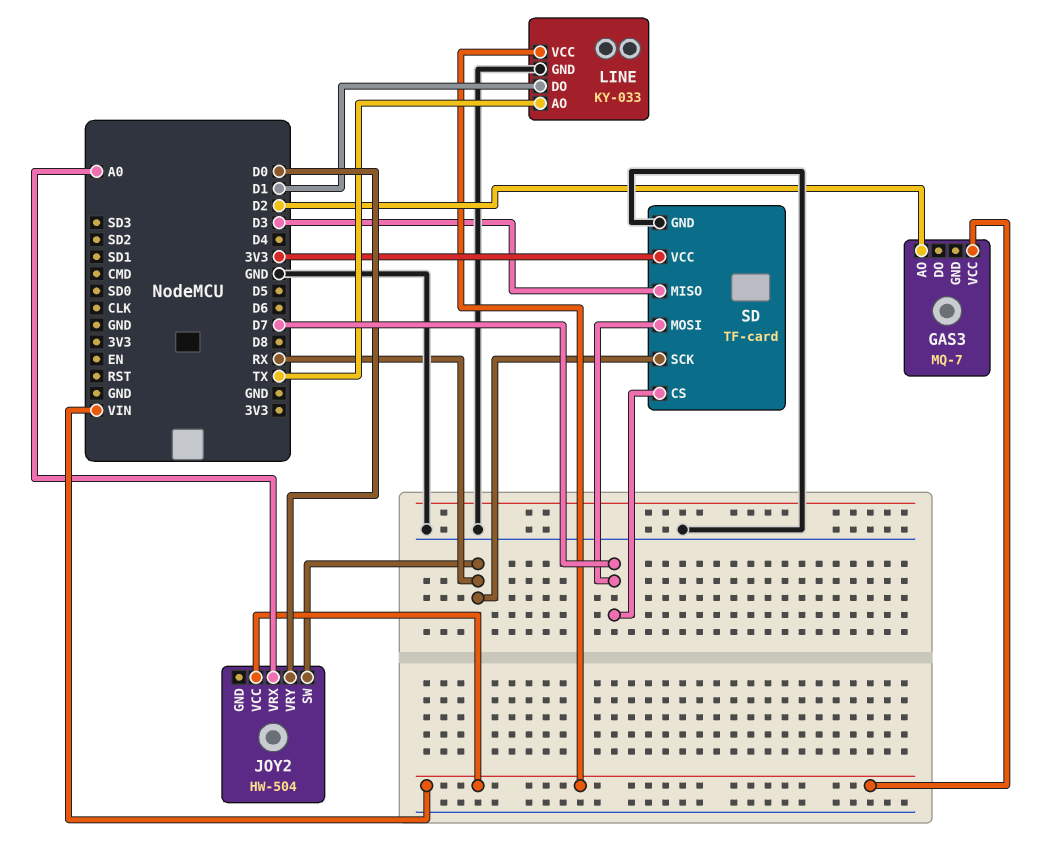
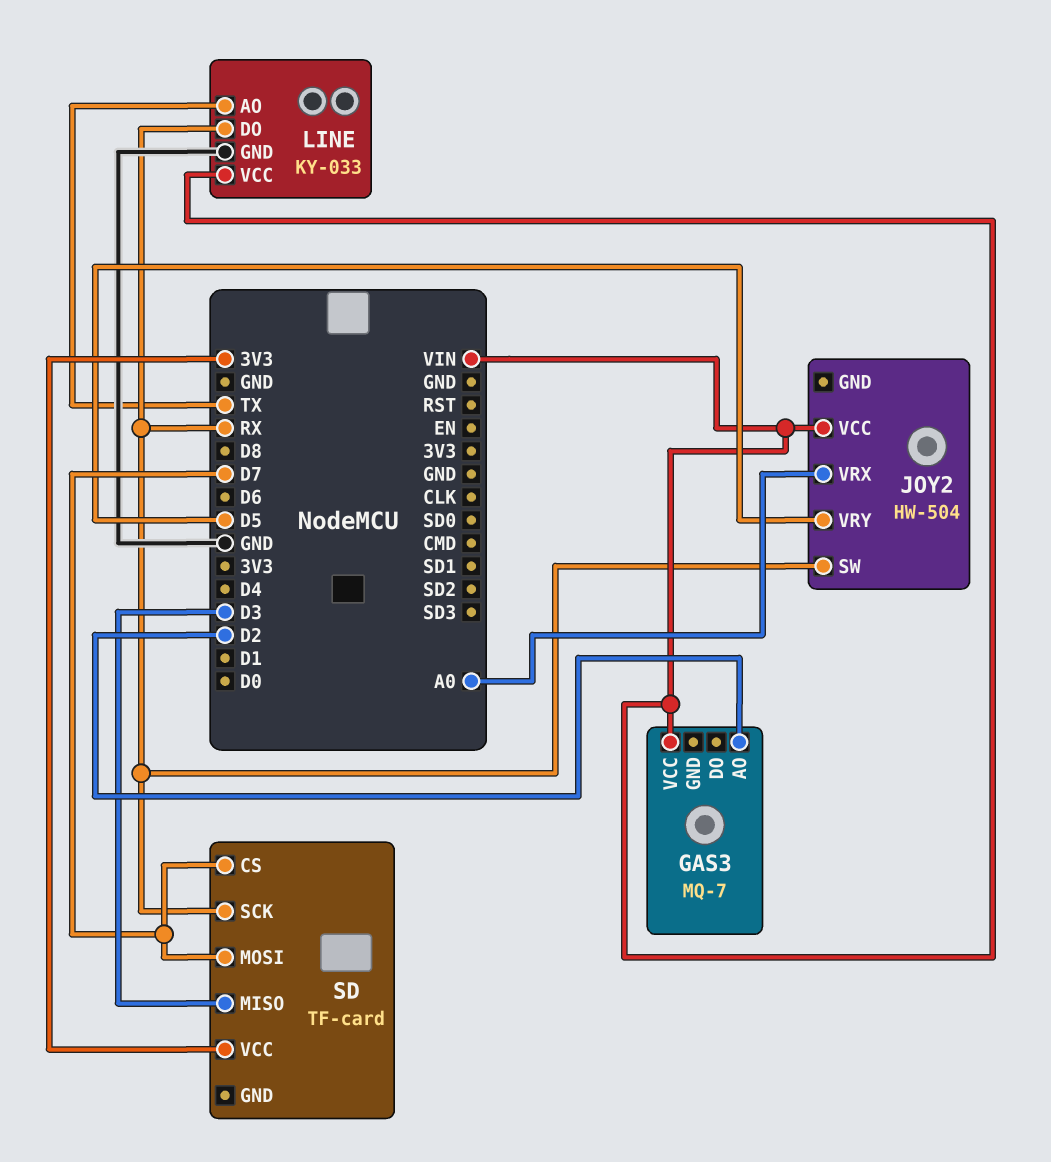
JOY2 pin VRY: D0 -> D5
LINE pin DO: D1 -> RX
SD pin GND: GND -> none

